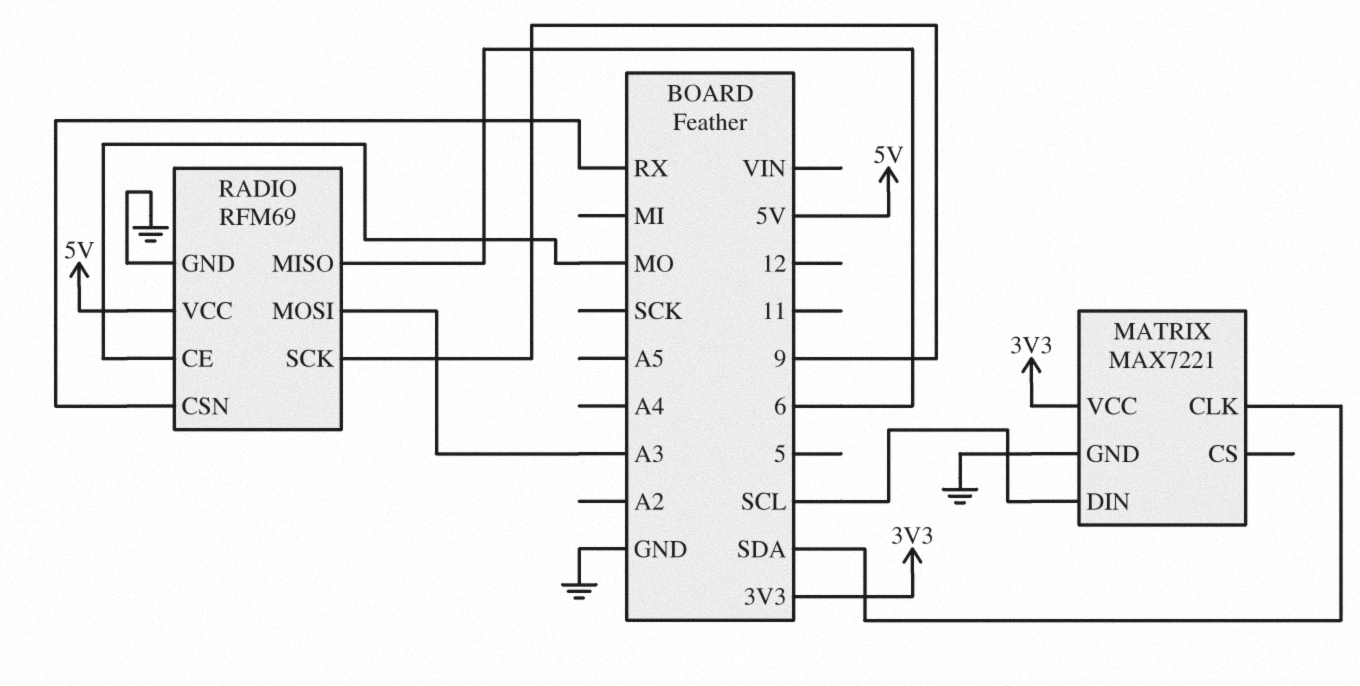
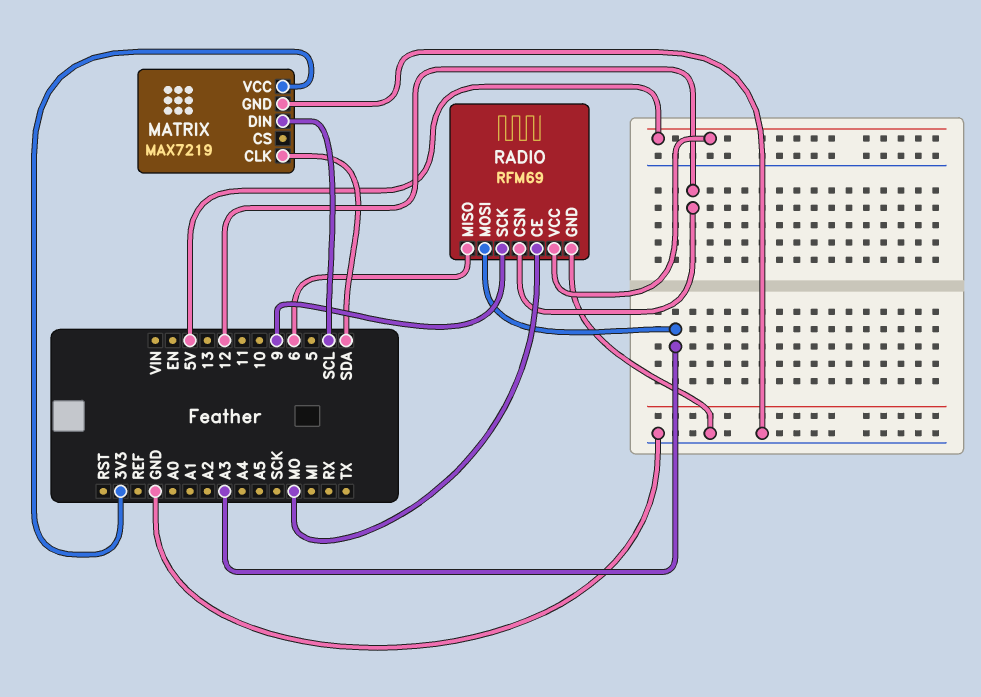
MATRIX: MAX7221 -> MAX7219
RADIO pin CSN: RX -> 12

